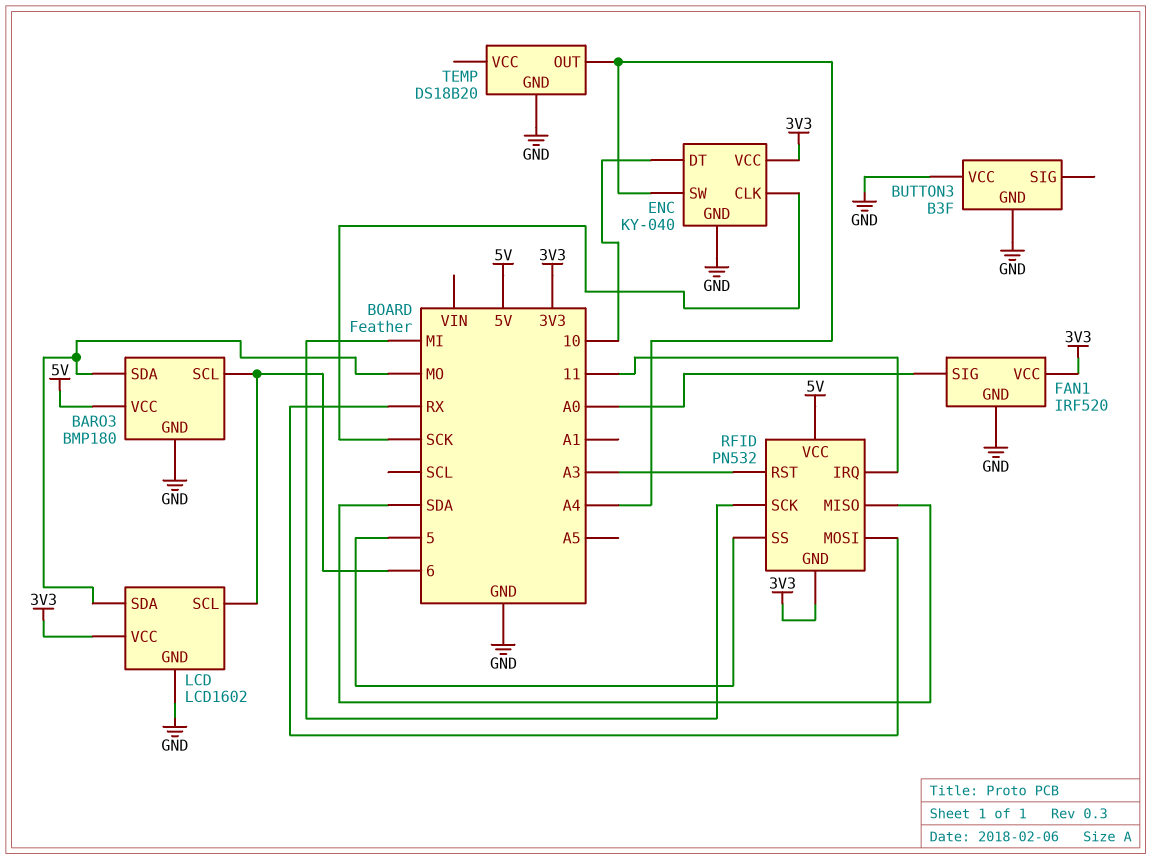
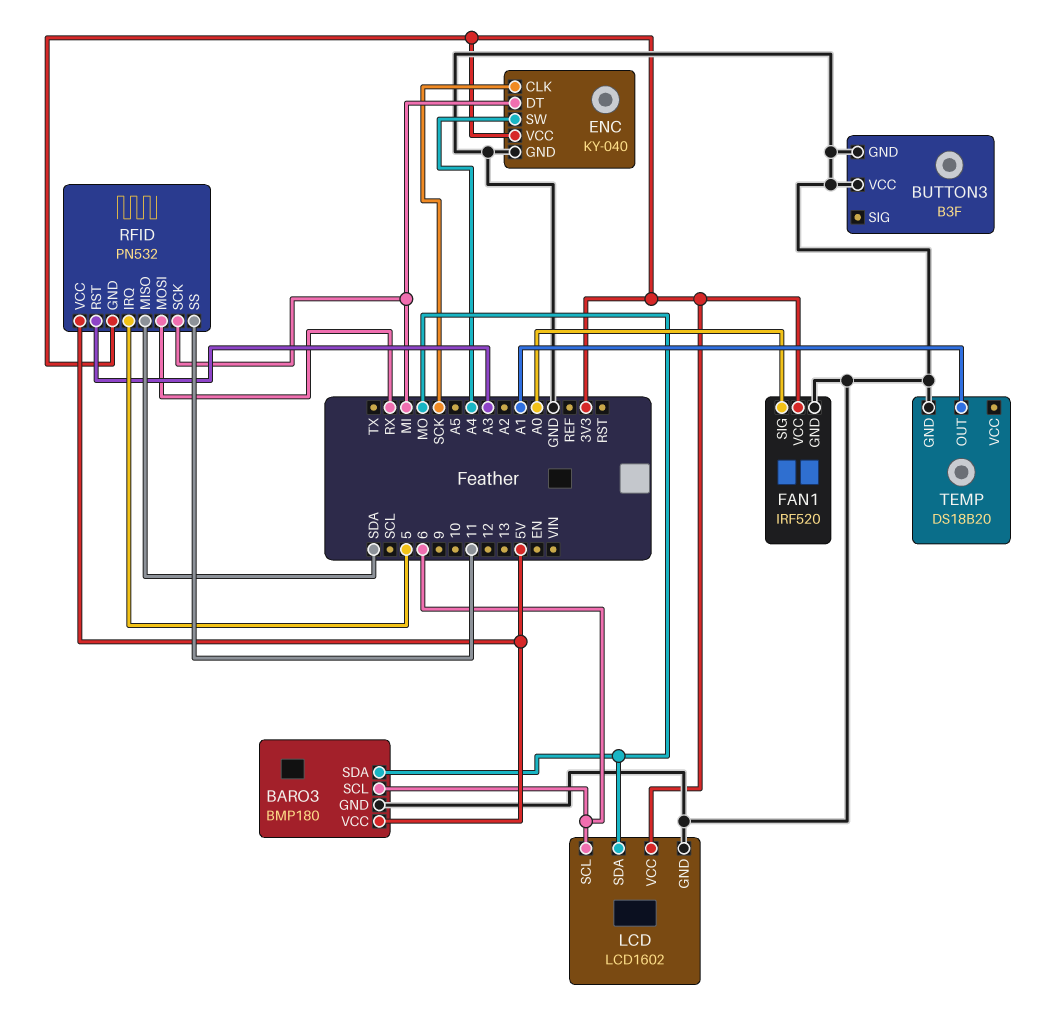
ENC pin DT: 10 -> MI
RFID pin IRQ: 11 -> 5
RFID pin SS: 5 -> 11
TEMP pin OUT: A4 -> A1

